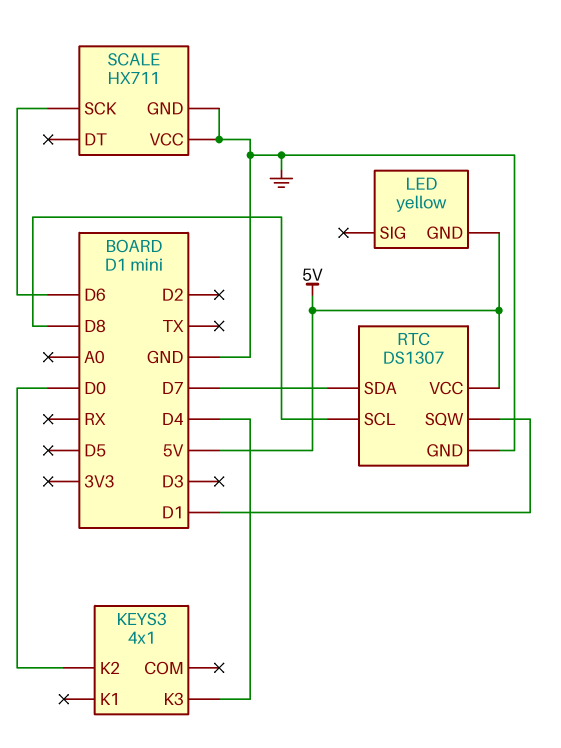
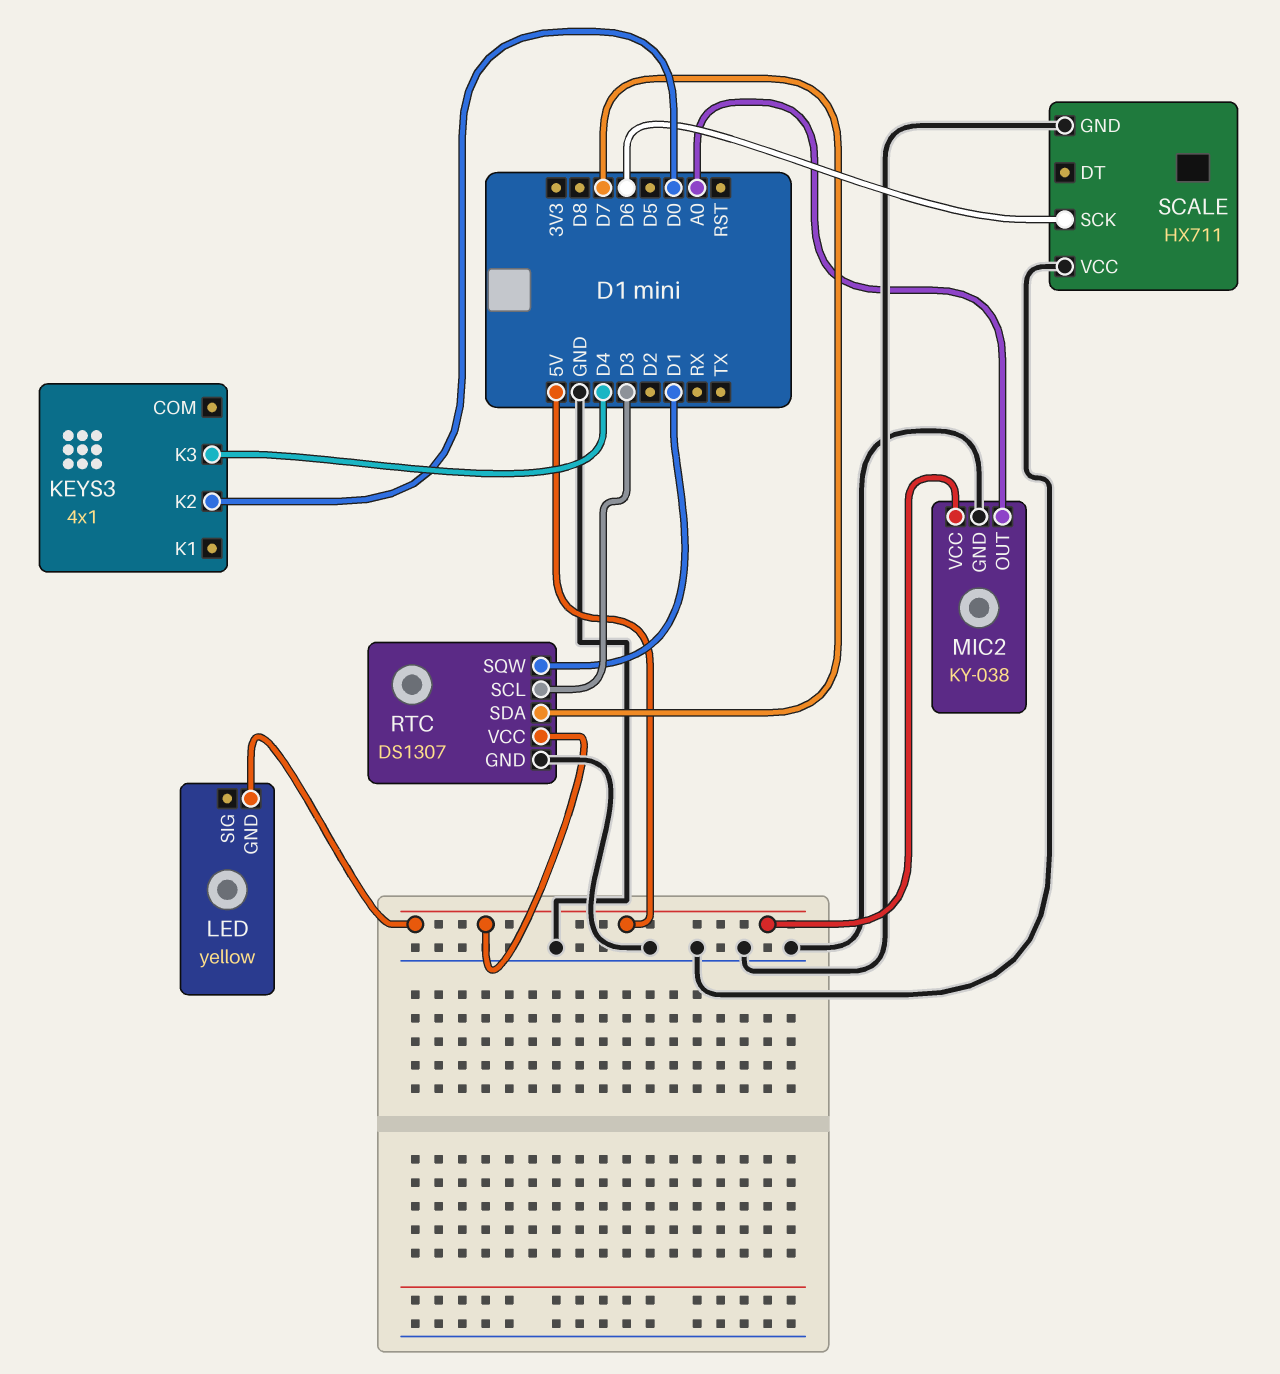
MIC2: none -> KY-038
MIC2 pin GND: none -> GND
MIC2 pin OUT: none -> A0
MIC2 pin VCC: none -> 5V
RTC pin SCL: D8 -> D3

